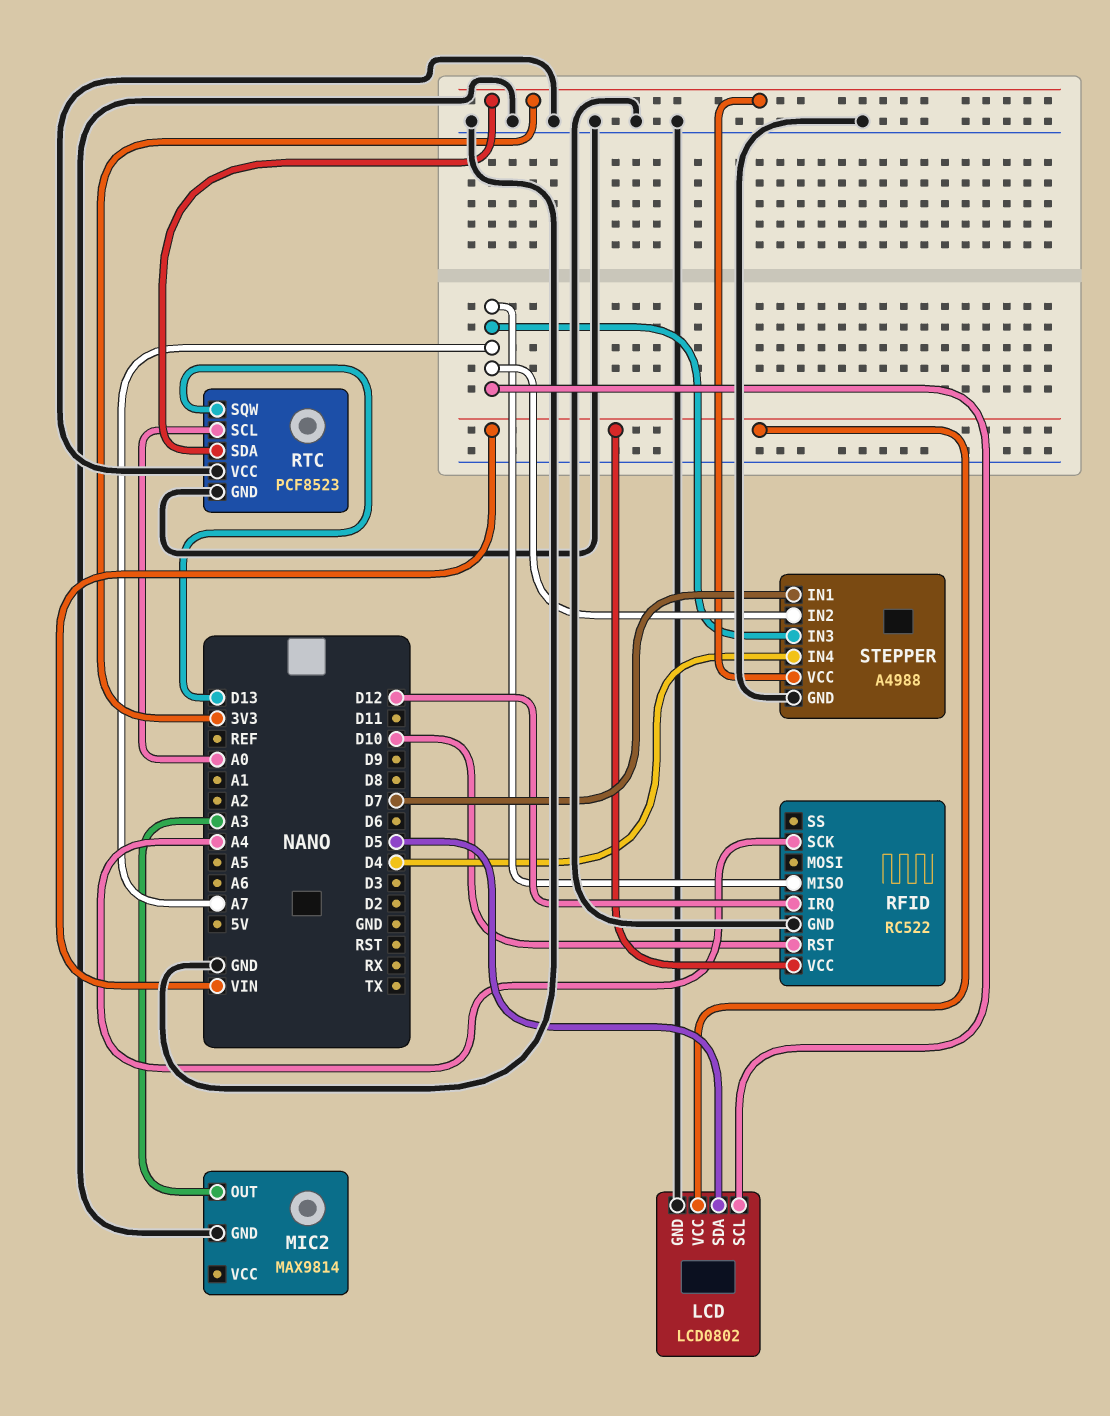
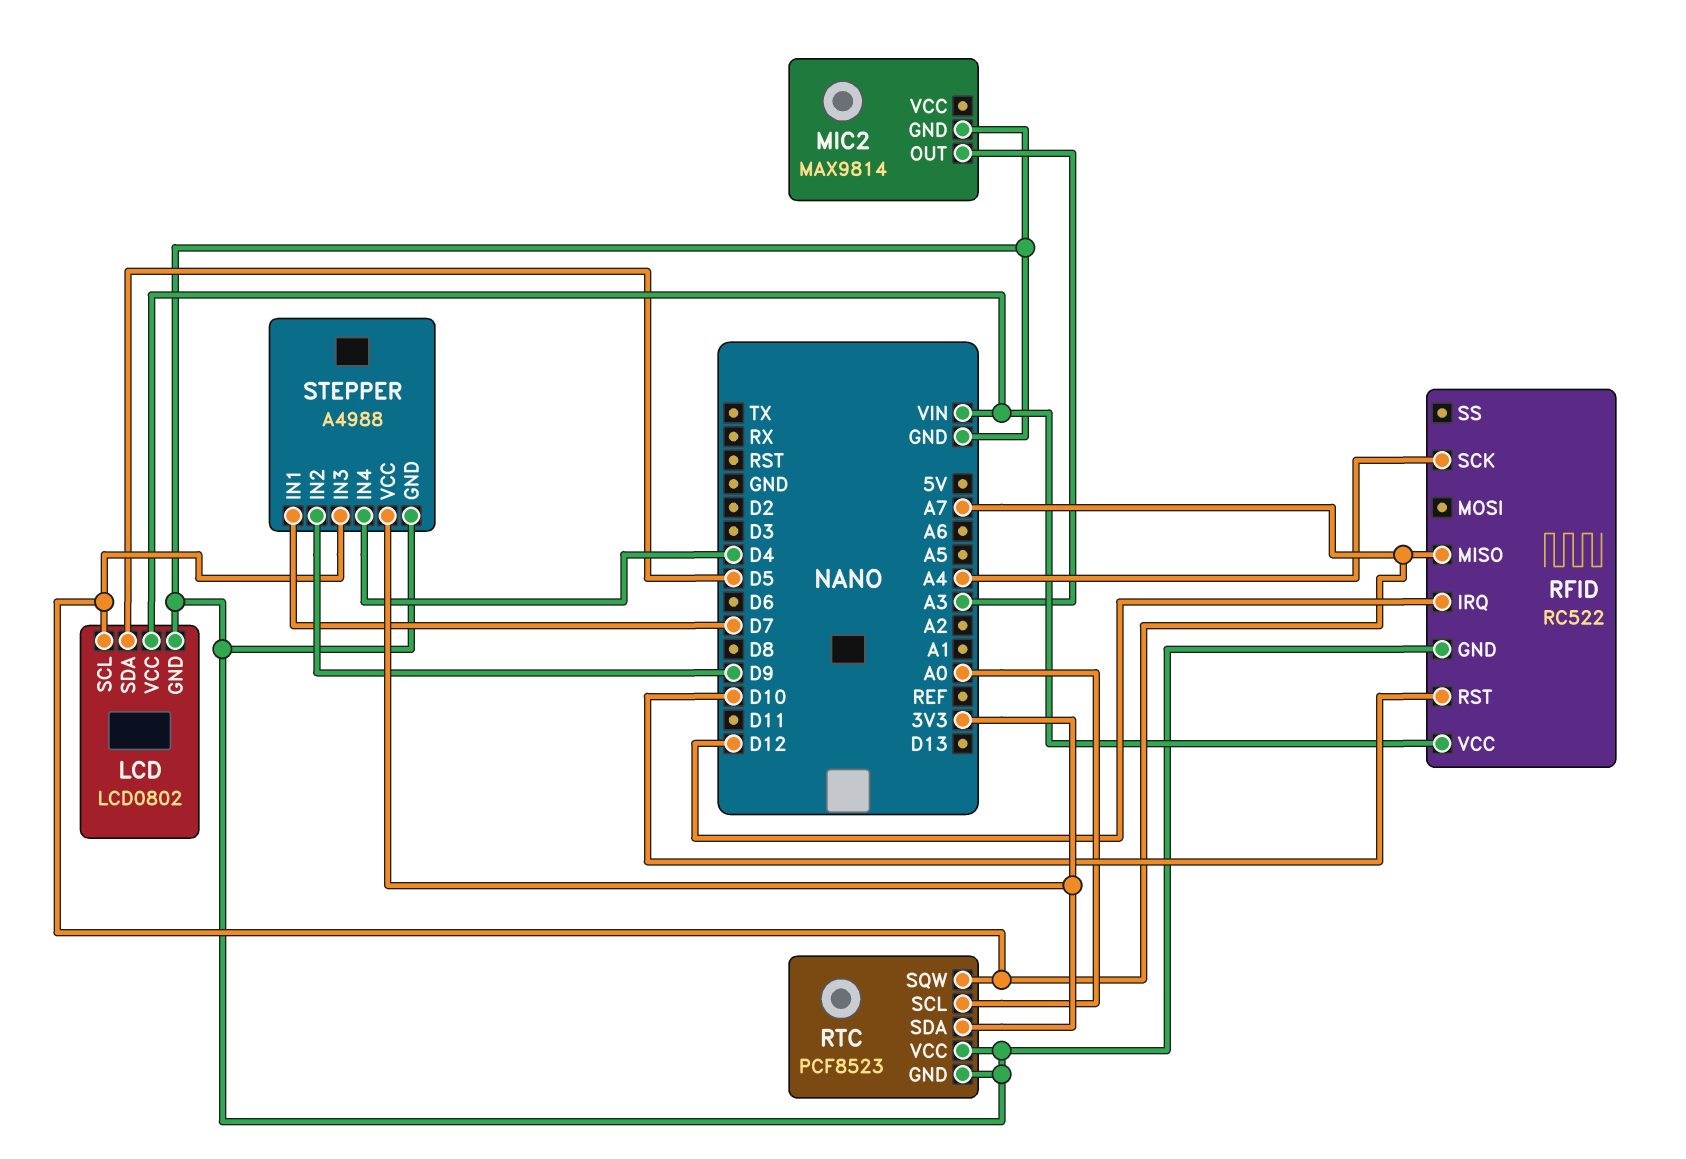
RTC pin SQW: D13 -> A7
STEPPER pin IN2: A7 -> D9

